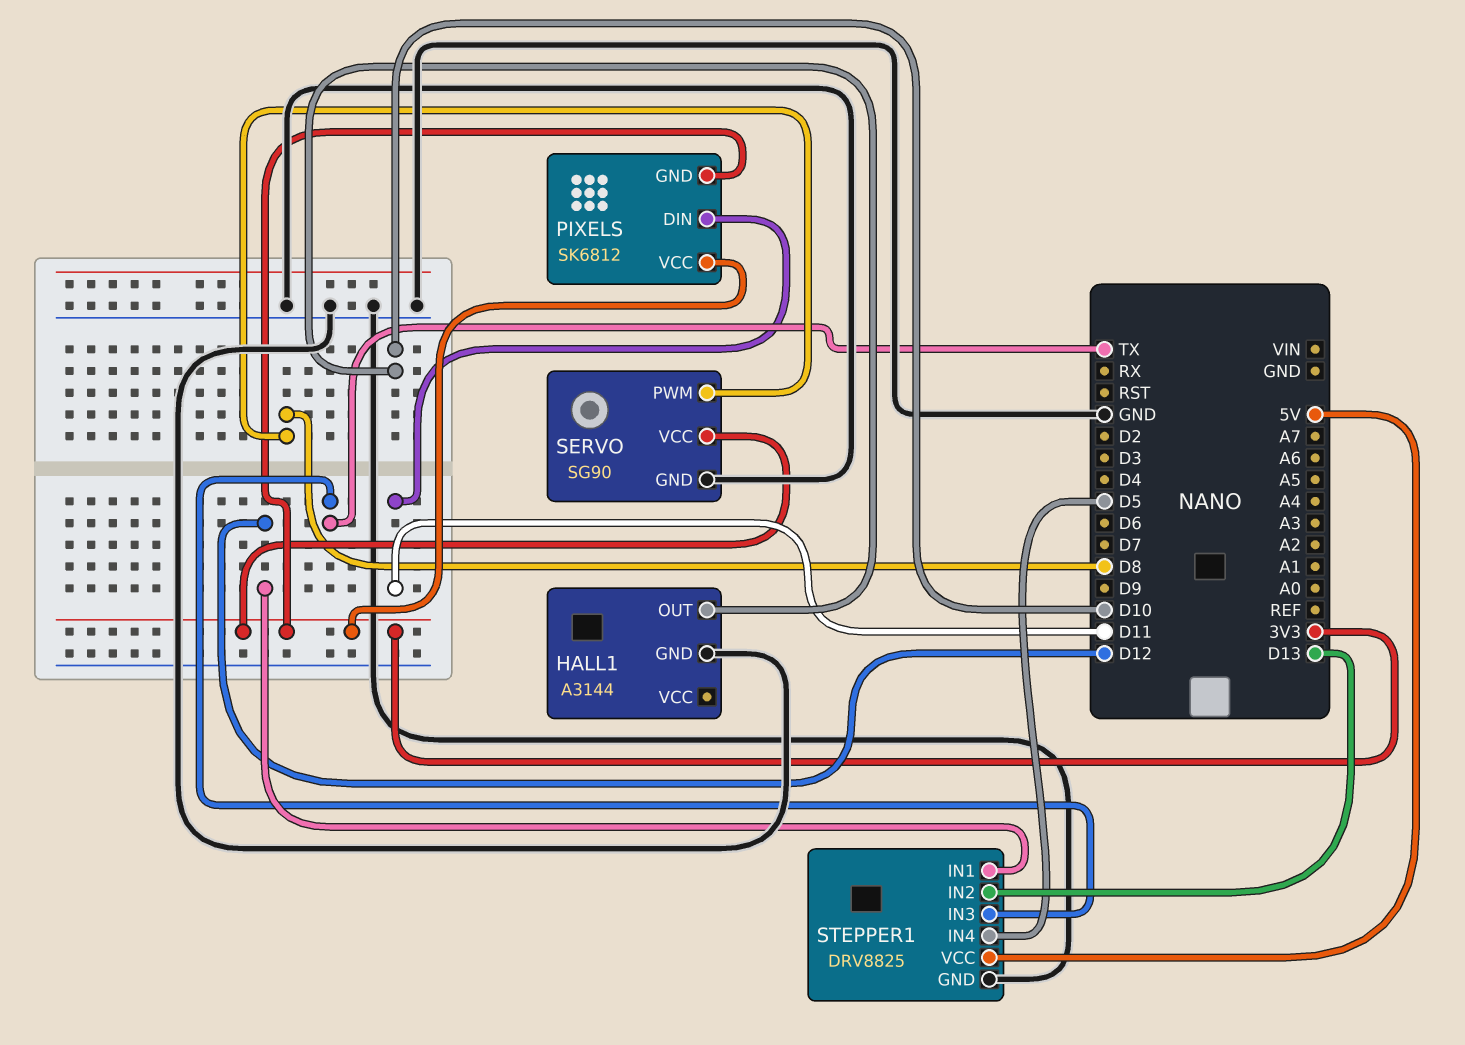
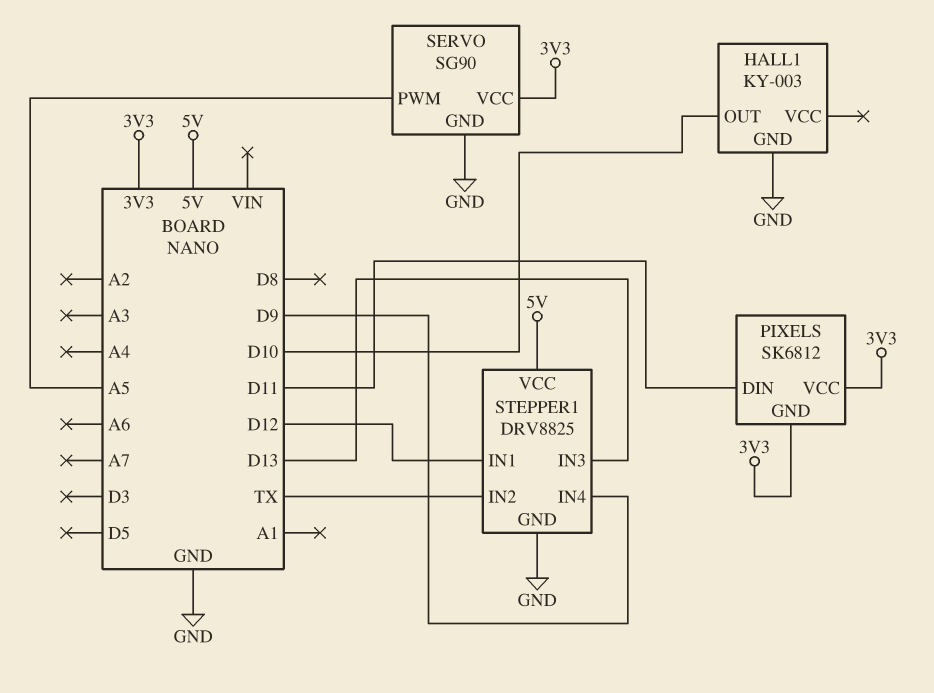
HALL1: A3144 -> KY-003
SERVO pin PWM: D8 -> A5
STEPPER1 pin IN2: D13 -> TX
STEPPER1 pin IN3: TX -> D13
STEPPER1 pin IN4: D5 -> D9

